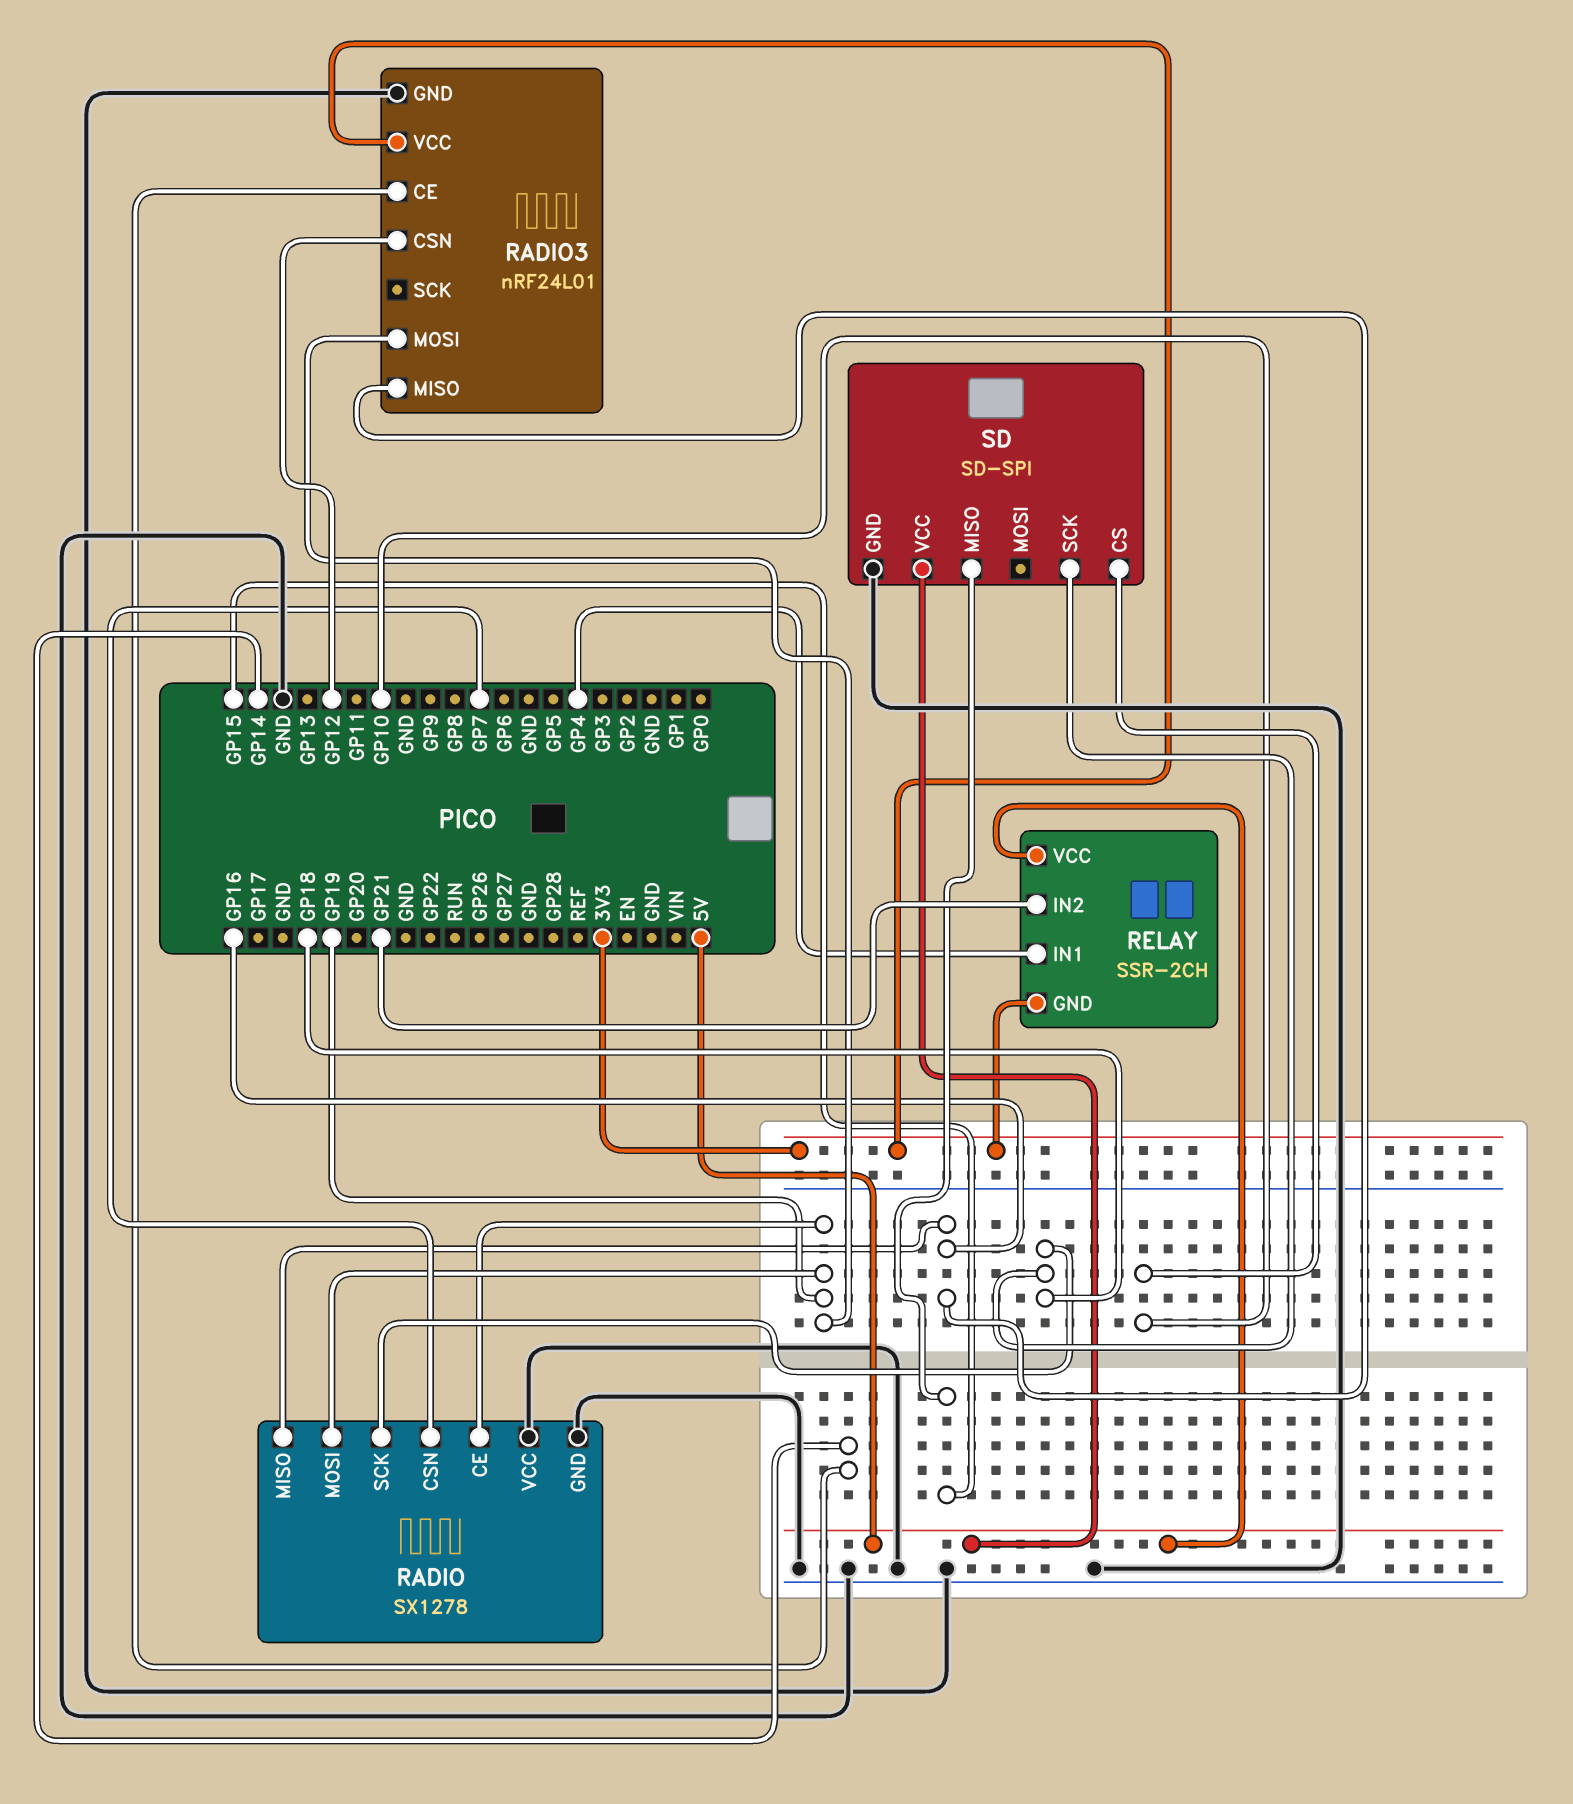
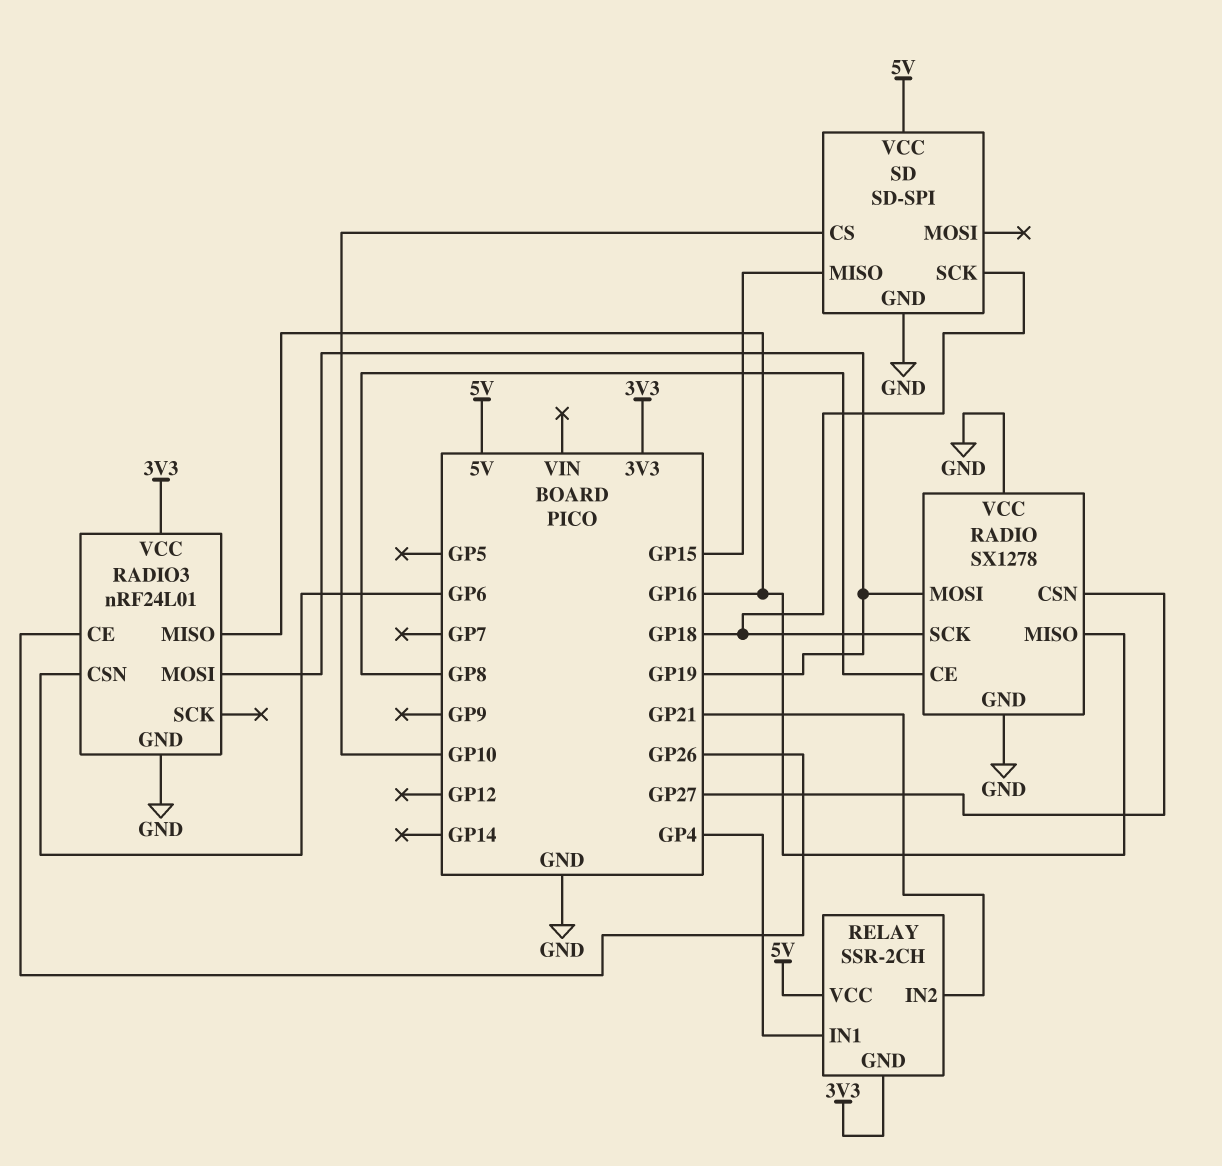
RADIO pin CE: GP19 -> GP8
RADIO pin CSN: GP7 -> GP27
RADIO3 pin CE: GP14 -> GP26
RADIO3 pin CSN: GP12 -> GP6

